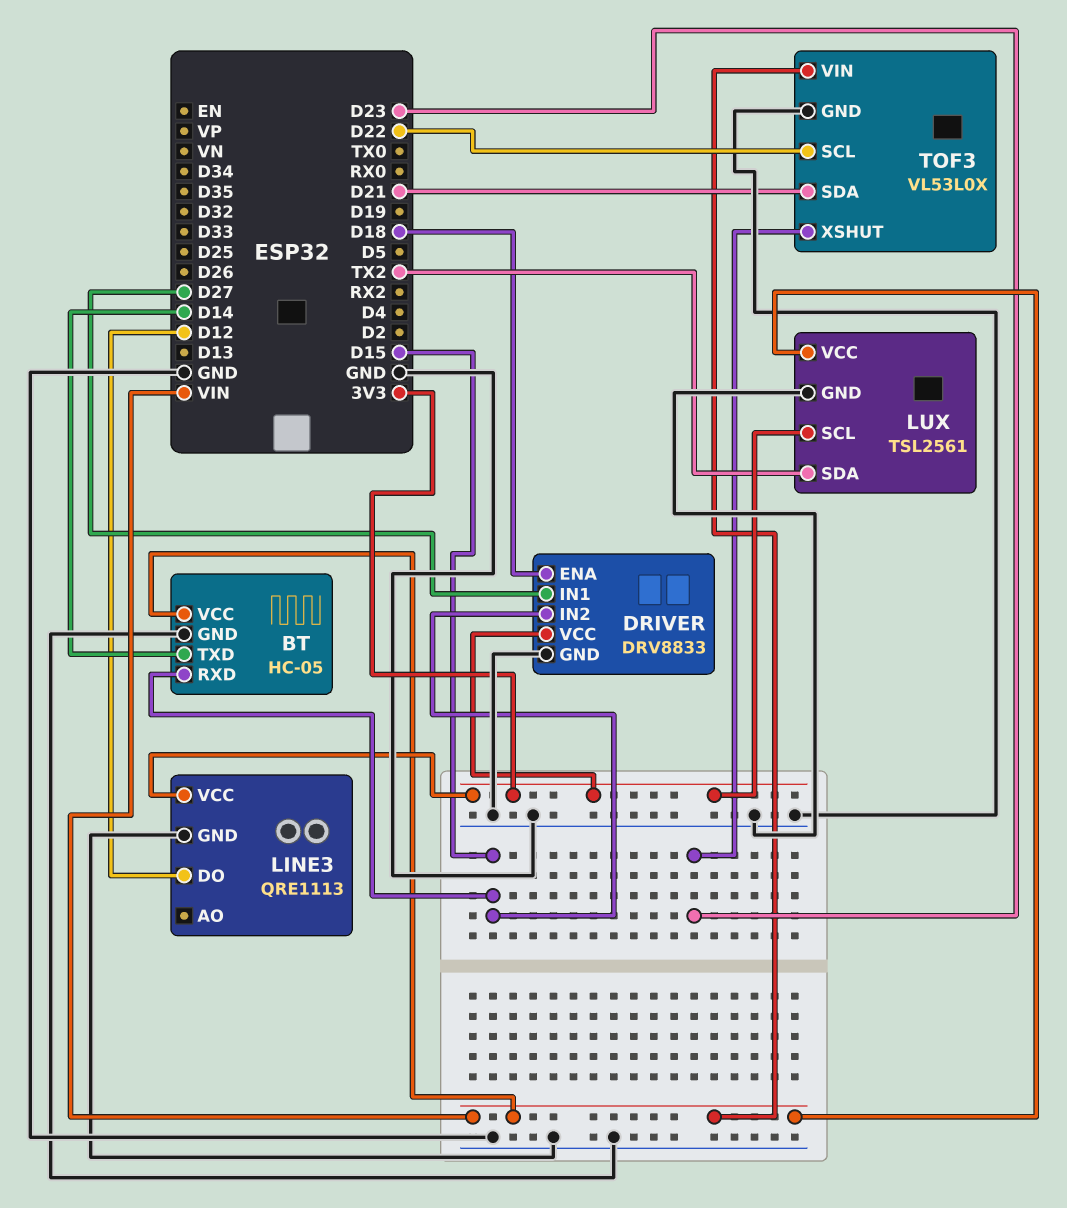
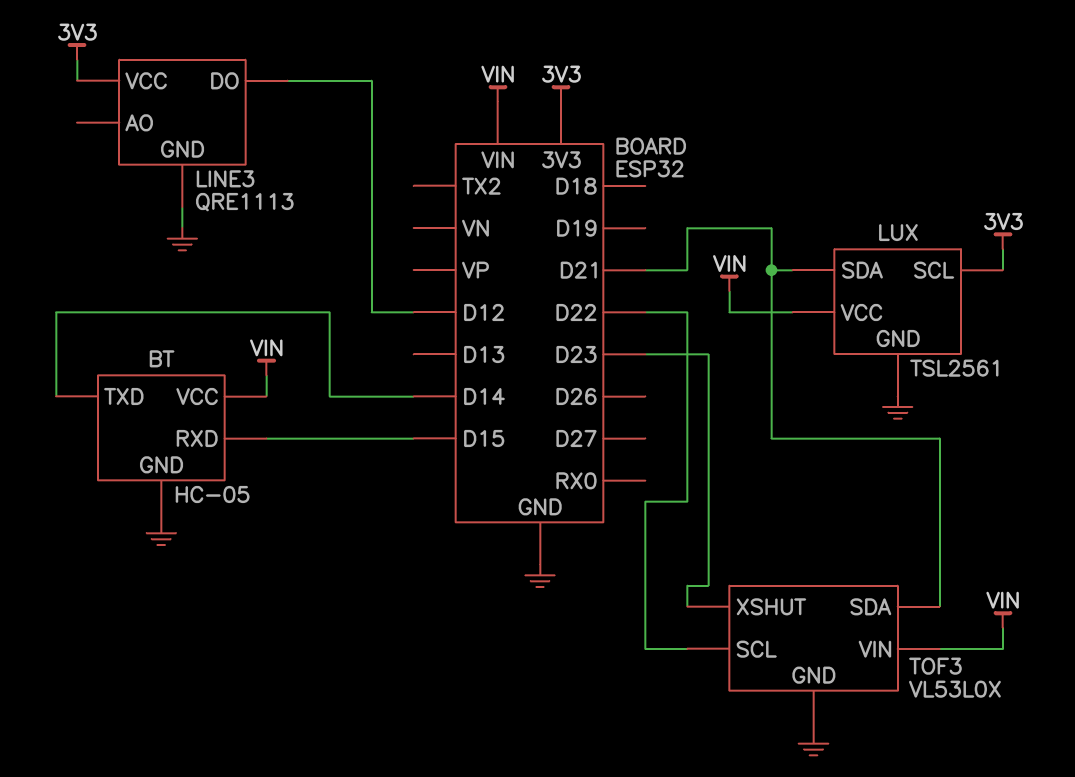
DRIVER: DRV8833 -> none
DRIVER pin ENA: D18 -> none
DRIVER pin GND: GND -> none
DRIVER pin IN1: D27 -> none
DRIVER pin IN2: D15 -> none
DRIVER pin VCC: 3V3 -> none
LUX pin SDA: TX2 -> D21

